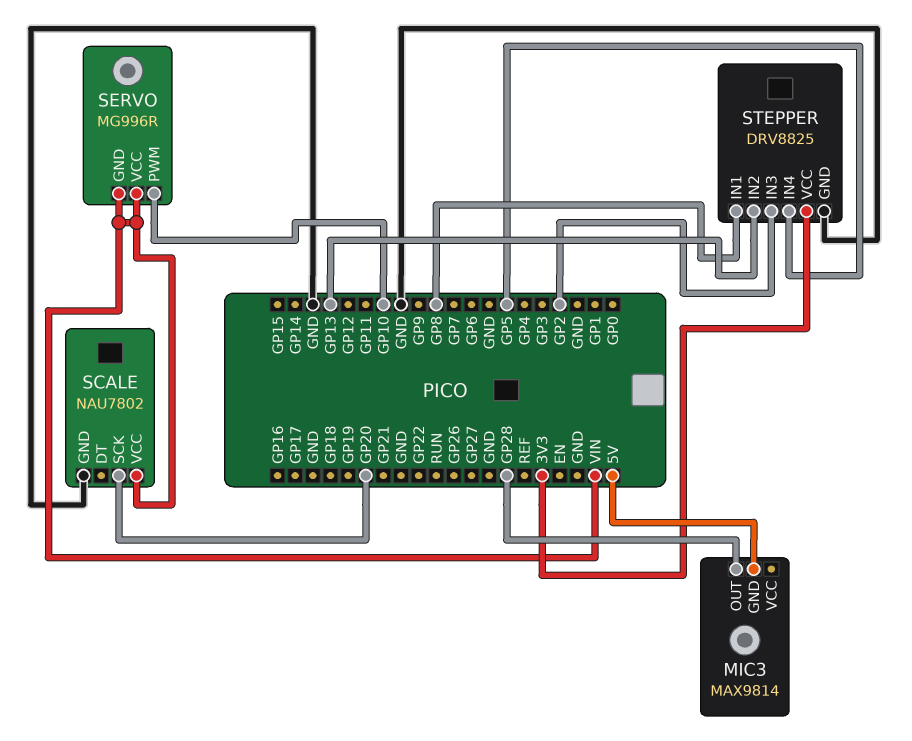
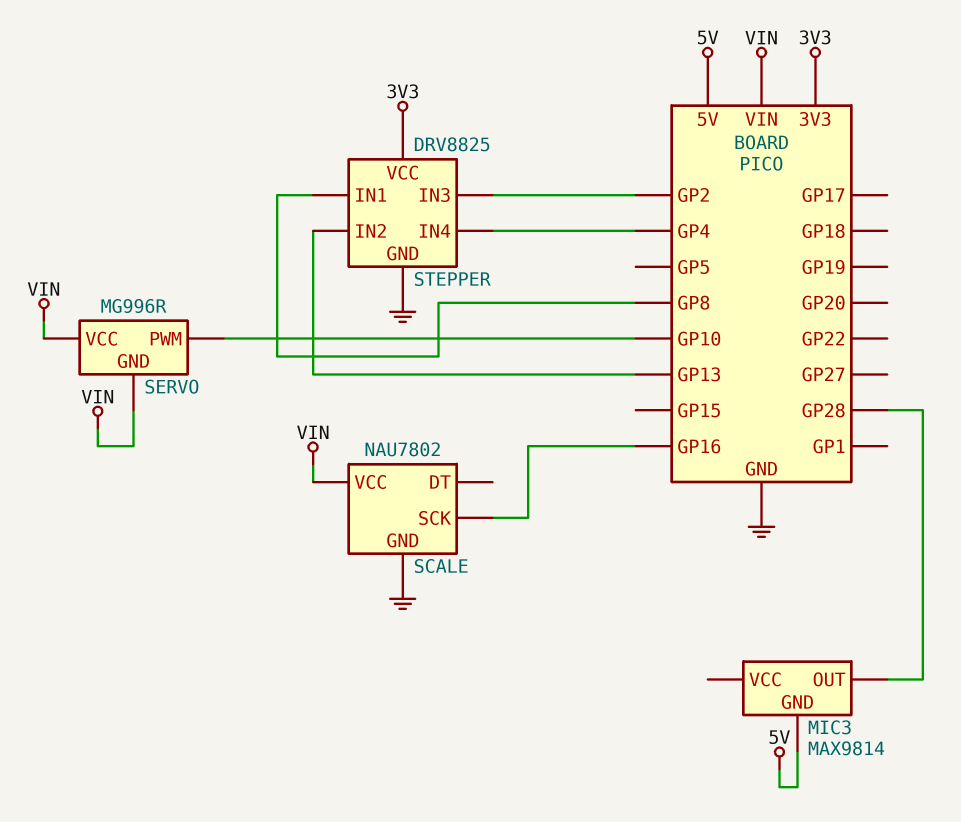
SCALE pin SCK: GP20 -> GP16
STEPPER pin IN4: GP5 -> GP4

